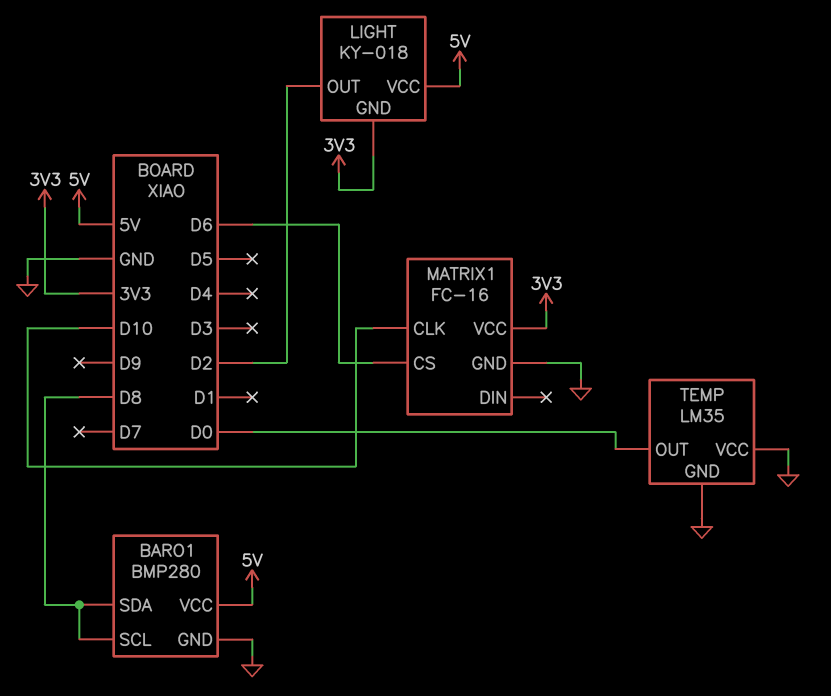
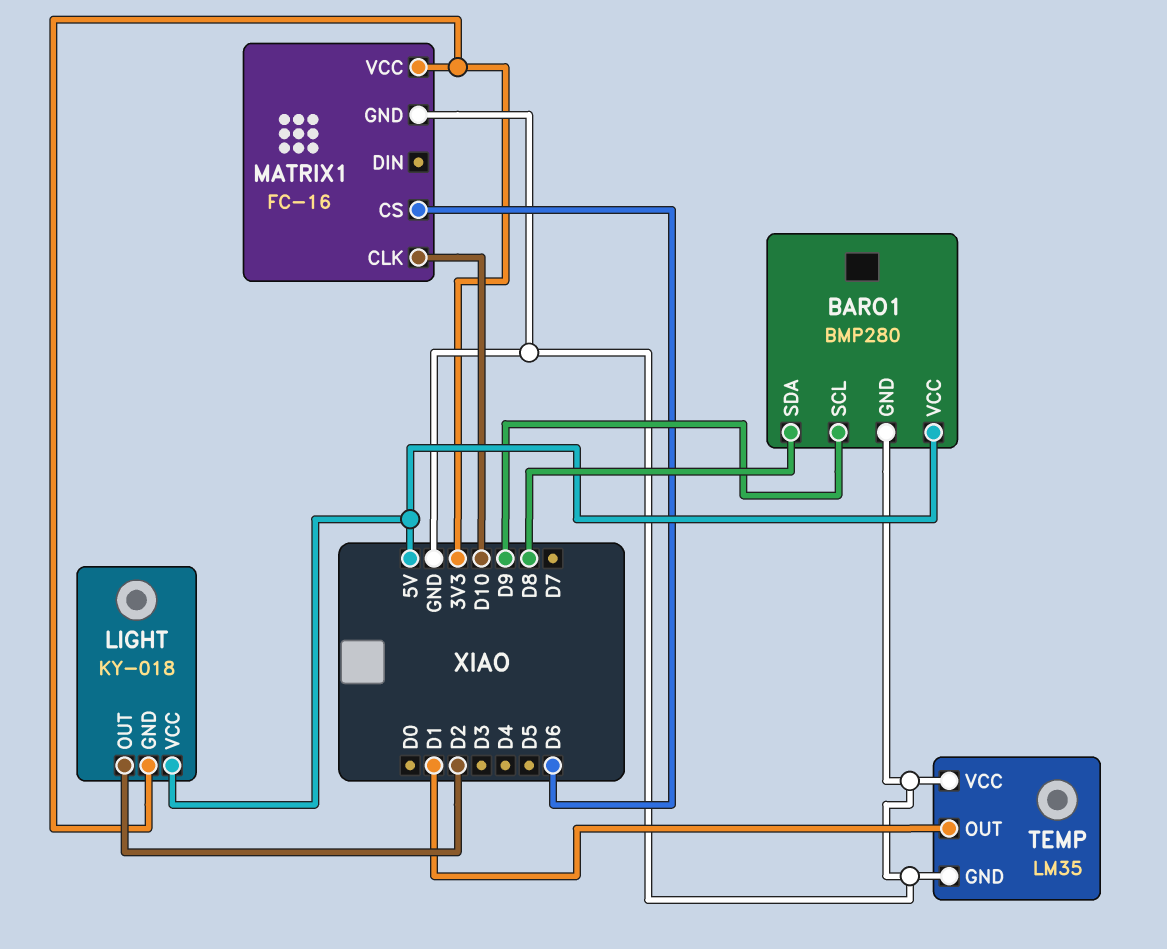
BARO1 pin SCL: D8 -> D9
TEMP pin OUT: D0 -> D1

